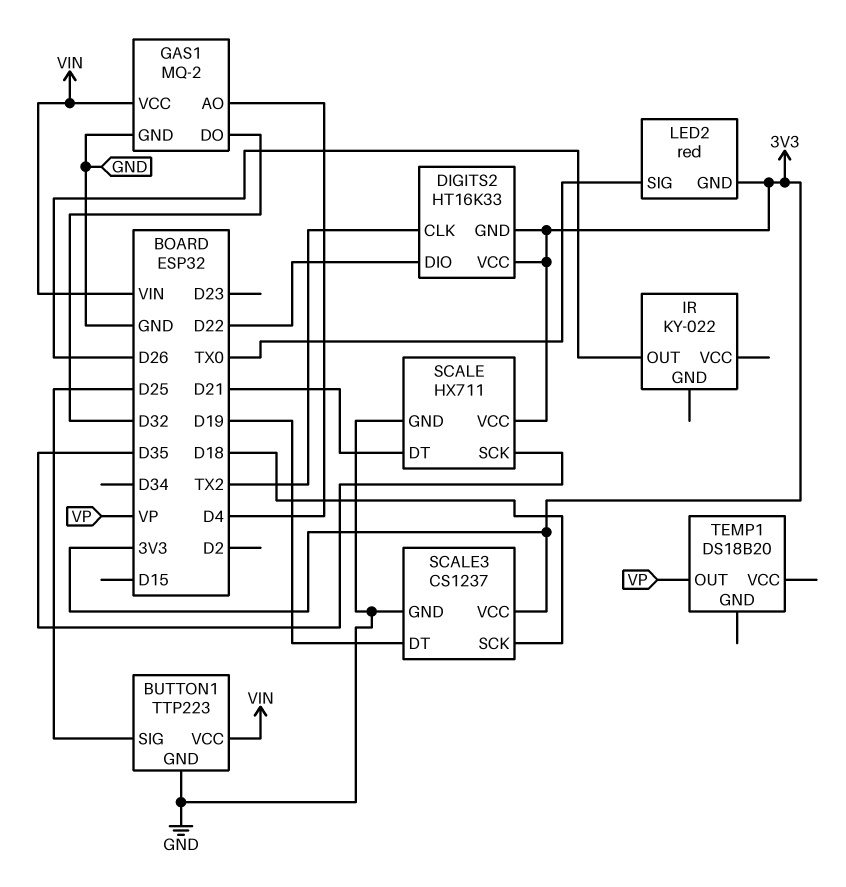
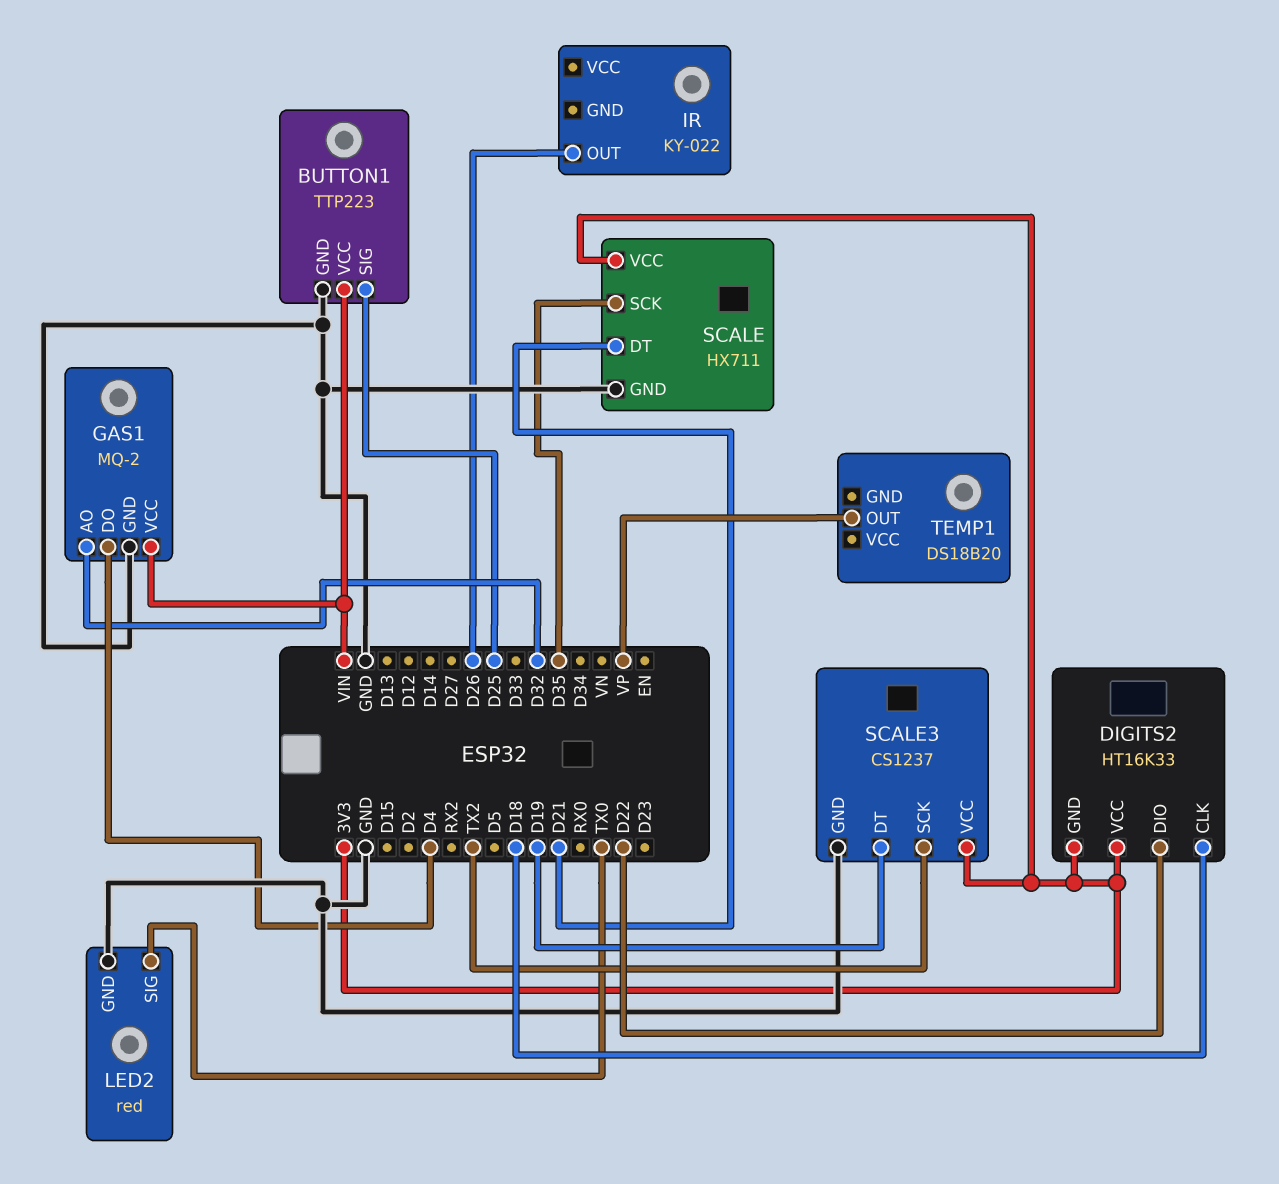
DIGITS2 pin CLK: TX2 -> D18
GAS1 pin AO: D4 -> D32
GAS1 pin DO: D32 -> D4
LED2 pin GND: 3V3 -> GND
SCALE3 pin SCK: D18 -> TX2

